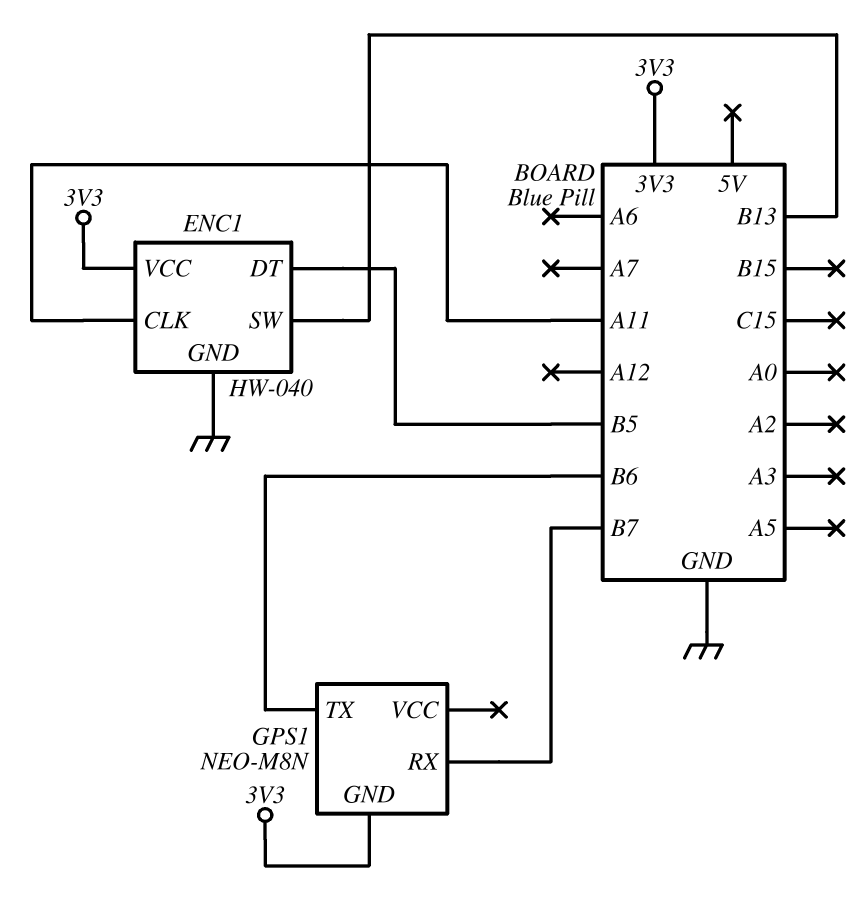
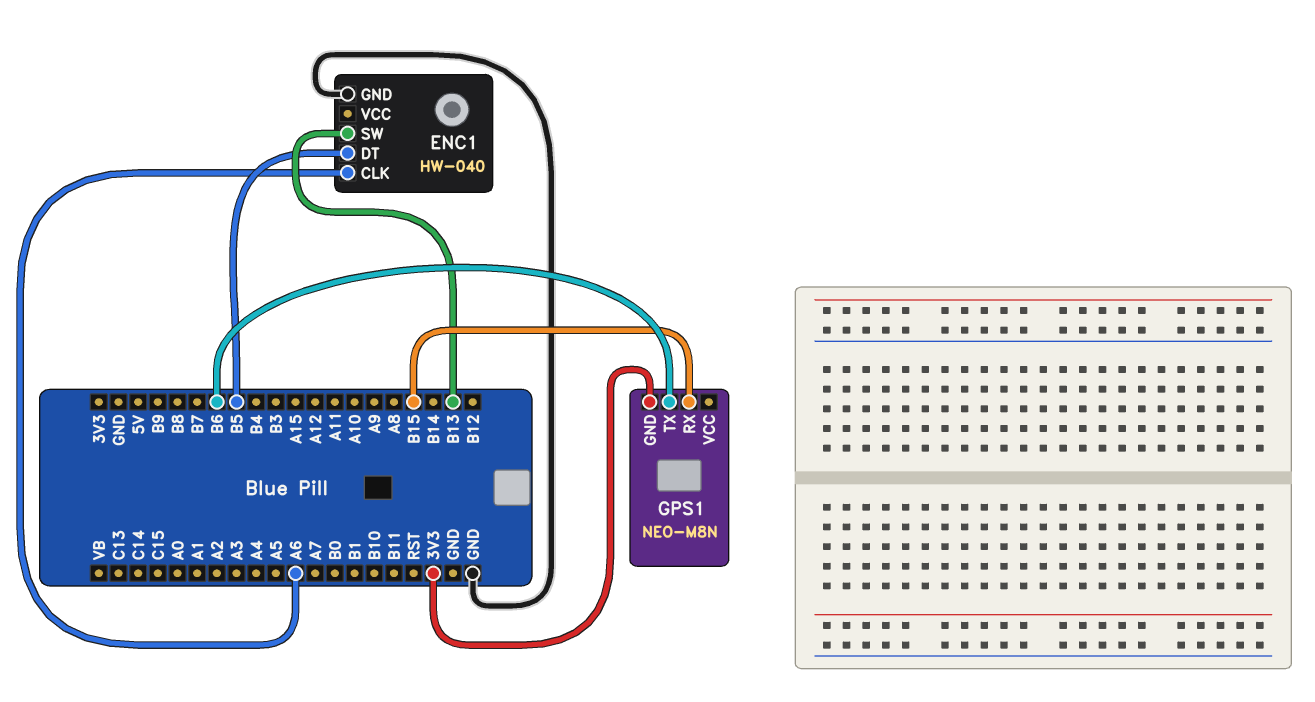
ENC1 pin CLK: A11 -> A6
ENC1 pin VCC: 3V3 -> none
GPS1 pin RX: B7 -> B15

